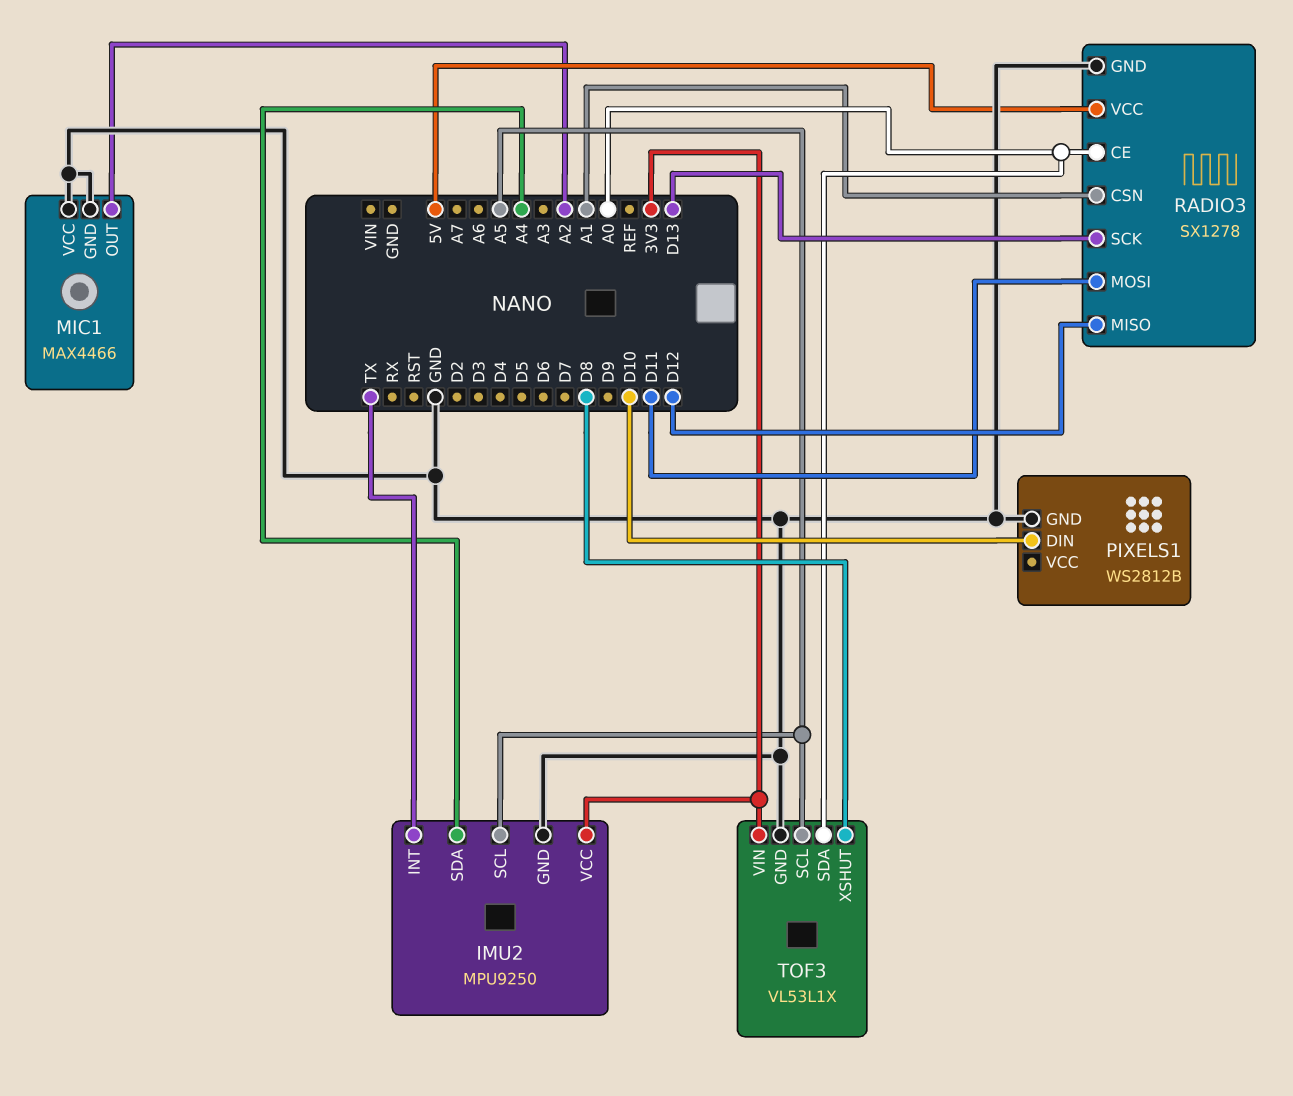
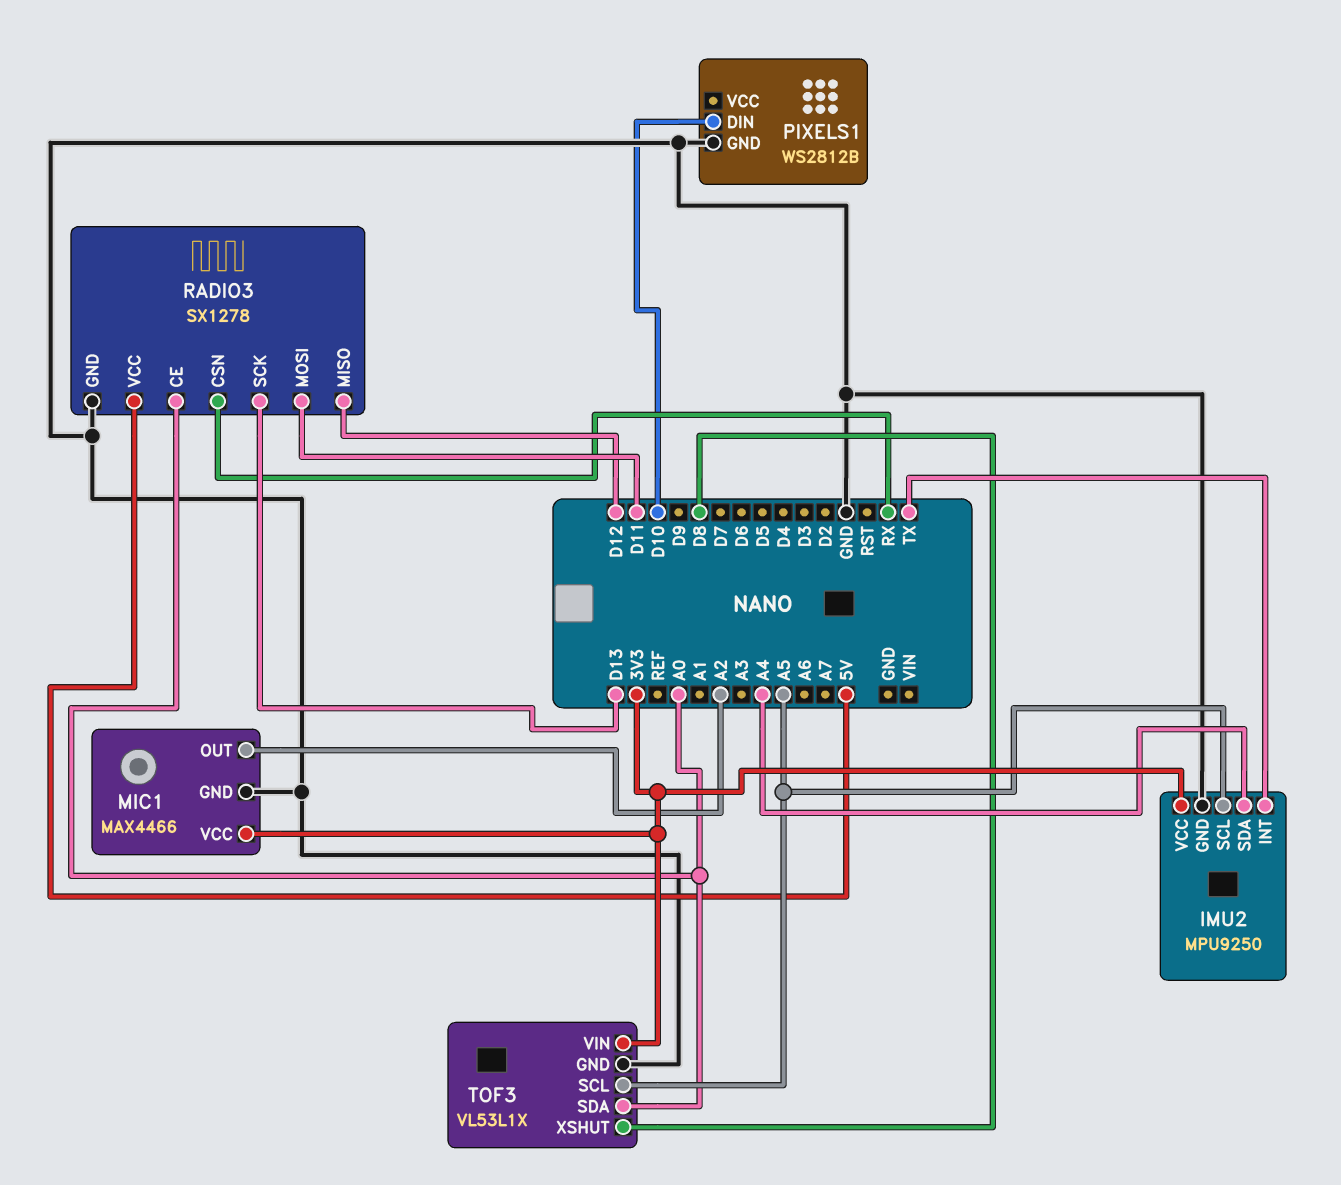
MIC1 pin VCC: GND -> 3V3
RADIO3 pin CSN: A1 -> RX

